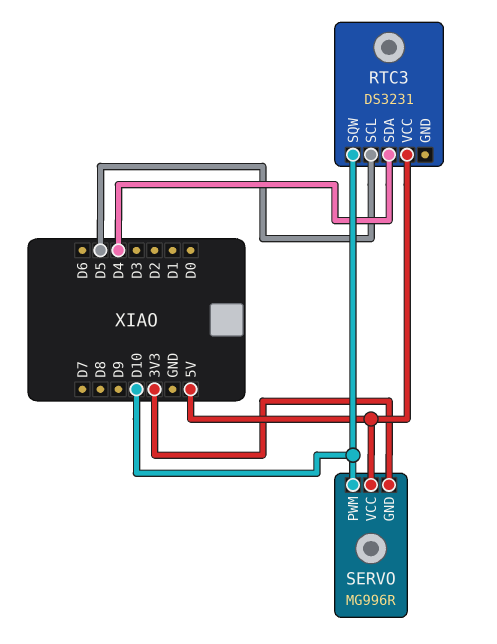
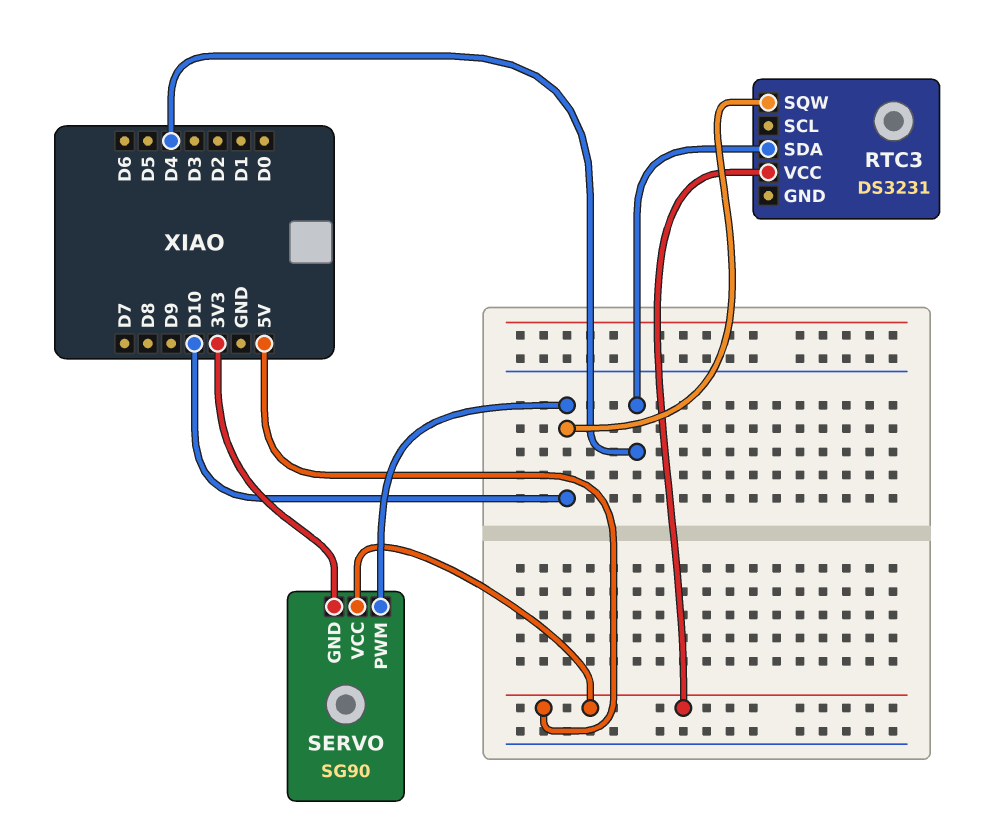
RTC3 pin SCL: D5 -> none
SERVO: MG996R -> SG90

